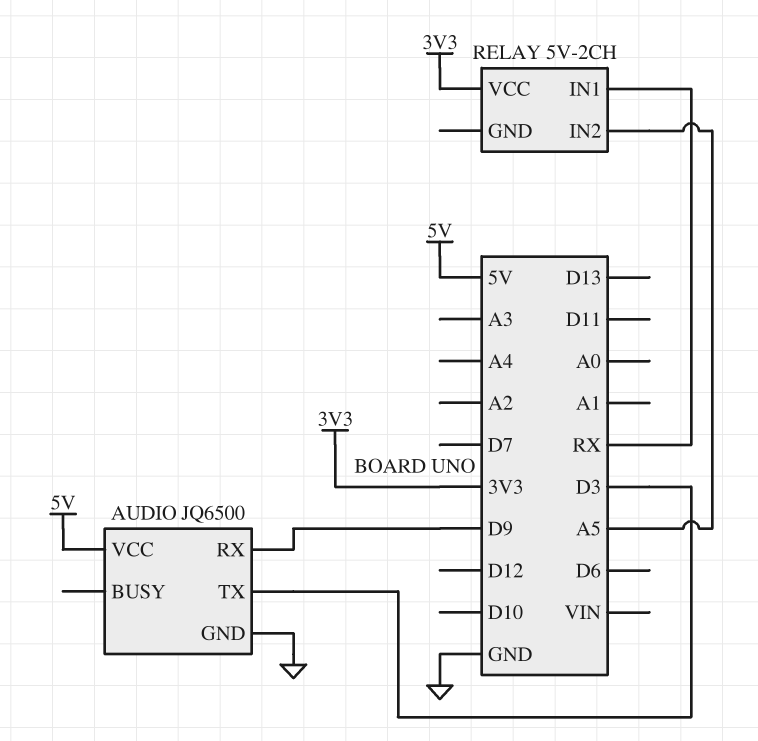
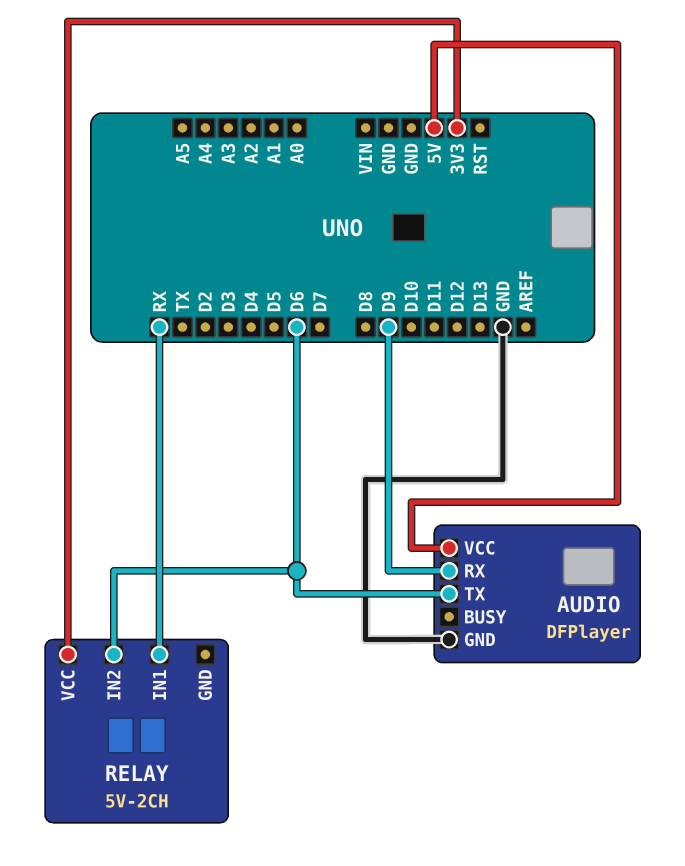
AUDIO: JQ6500 -> DFPlayer
AUDIO pin TX: D3 -> D6
RELAY pin IN2: A5 -> D6

